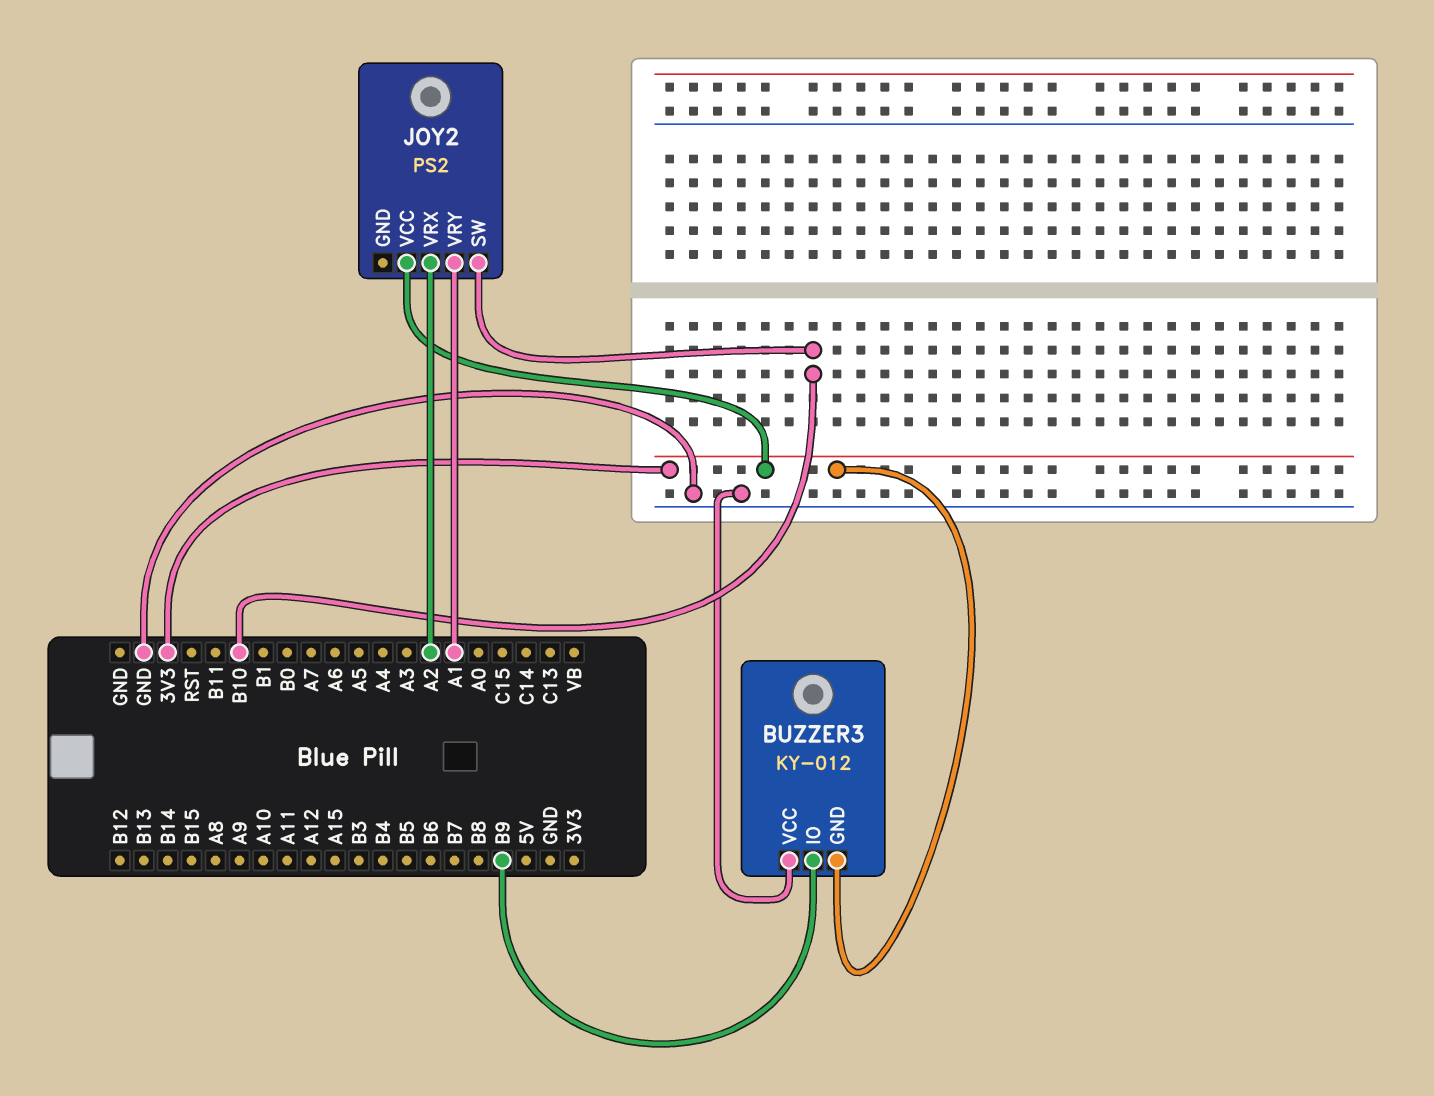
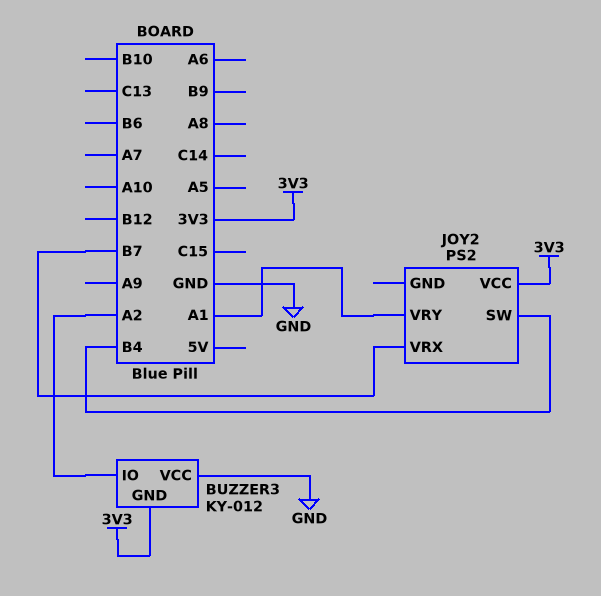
BUZZER3 pin IO: B9 -> A2
JOY2 pin SW: B10 -> B4
JOY2 pin VRX: A2 -> B7

